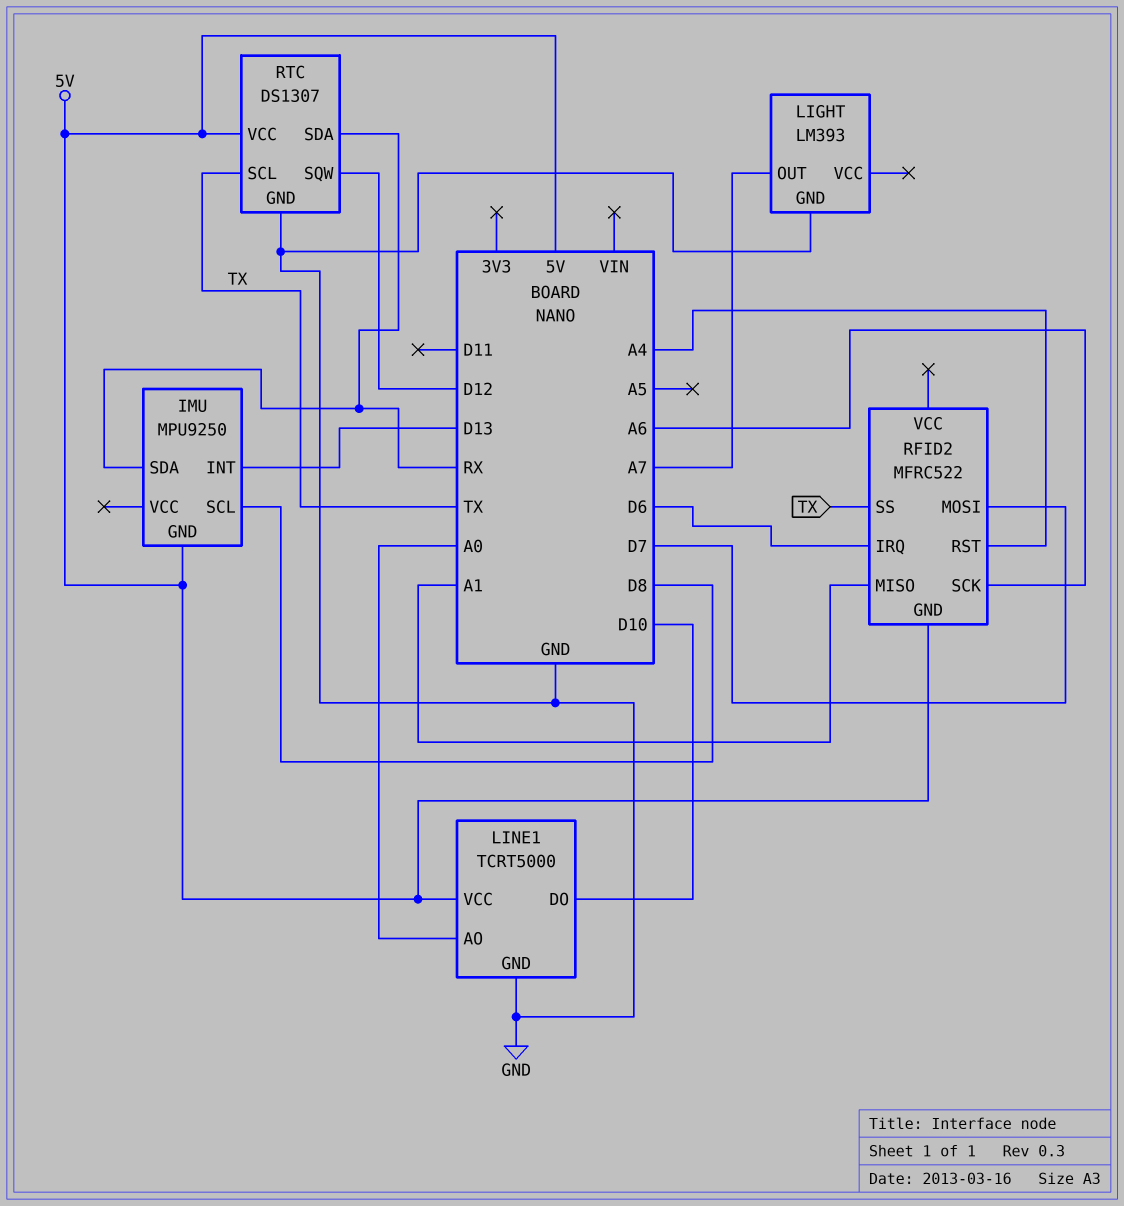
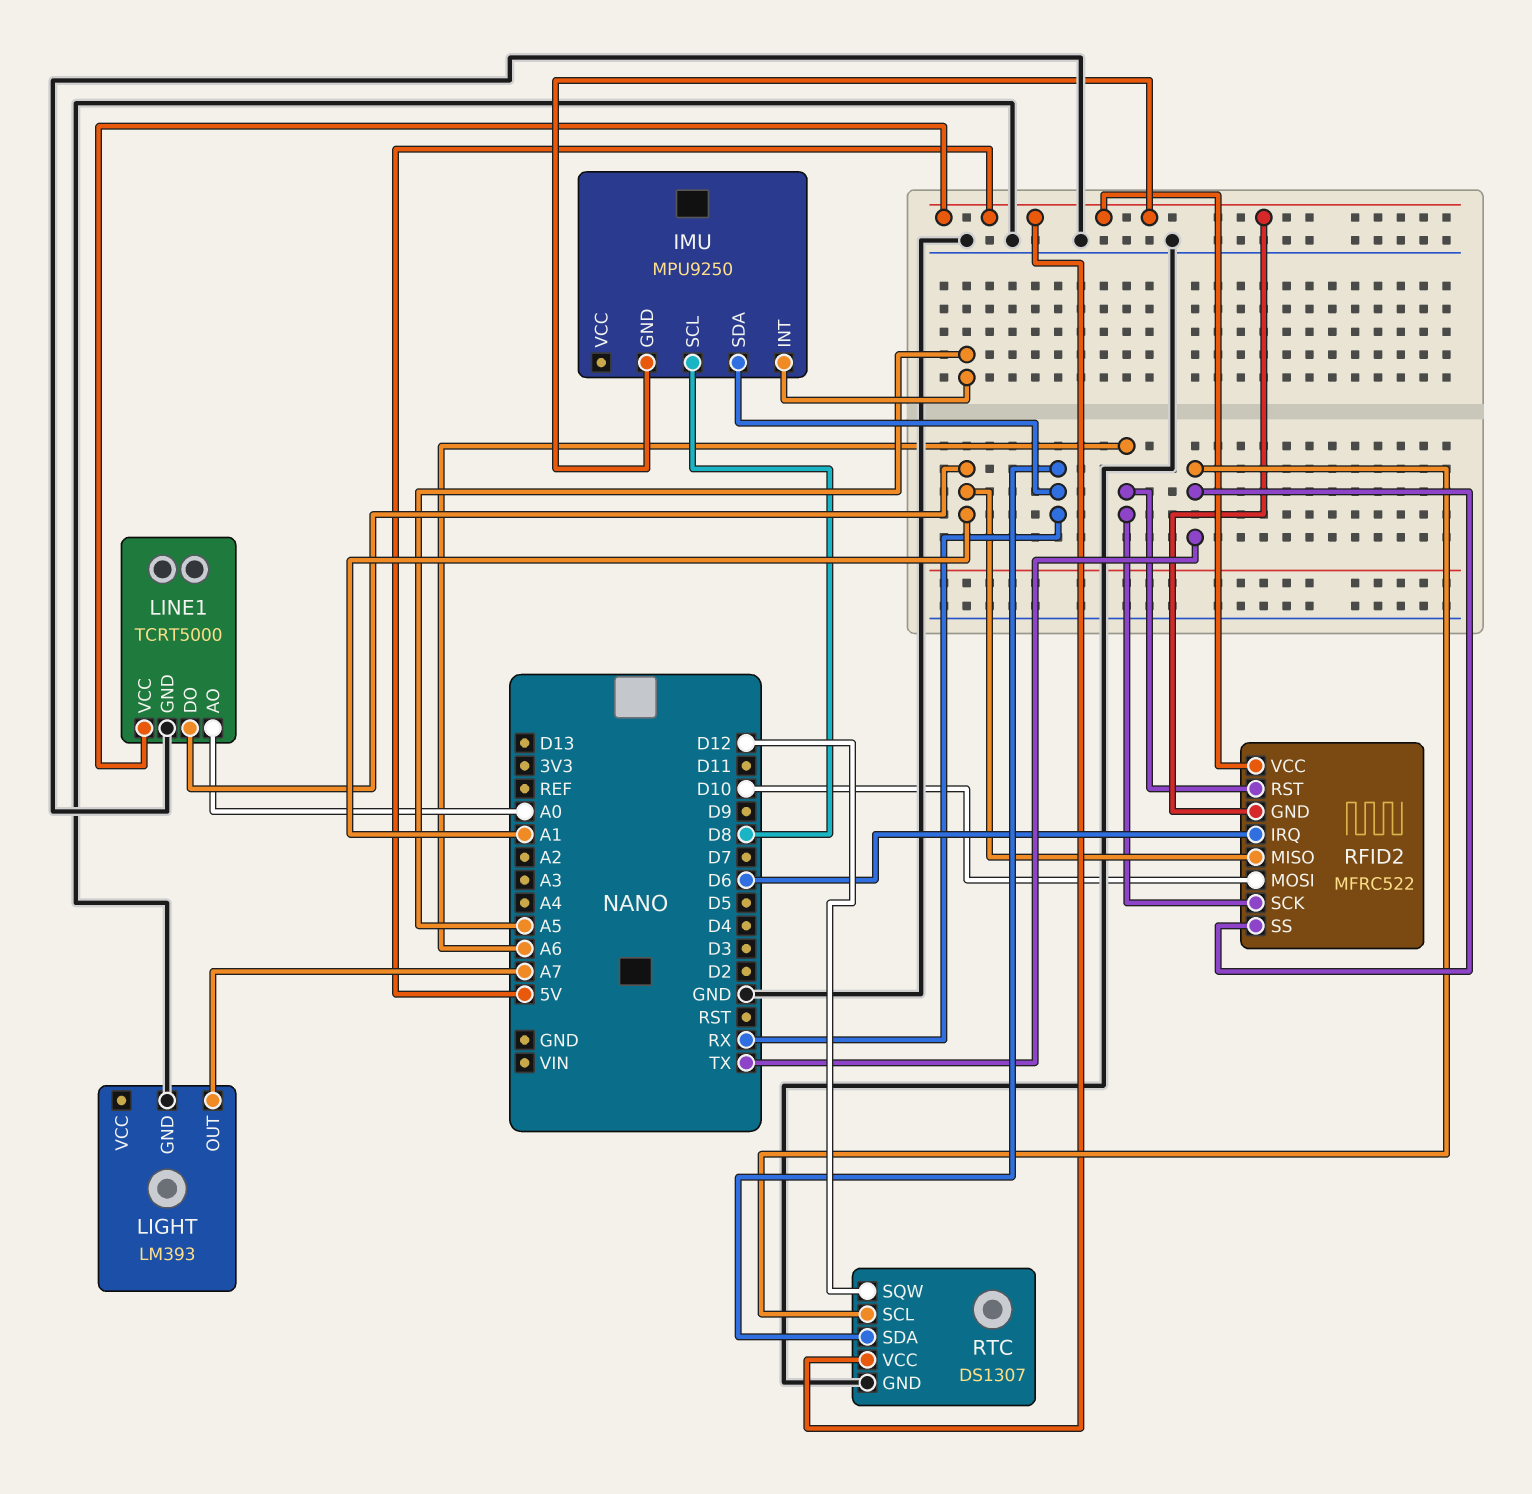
IMU pin INT: D13 -> A5
LINE1 pin DO: D10 -> A1
RFID2 pin MOSI: D7 -> D10
RFID2 pin RST: A4 -> A6
RFID2 pin VCC: none -> 5V

